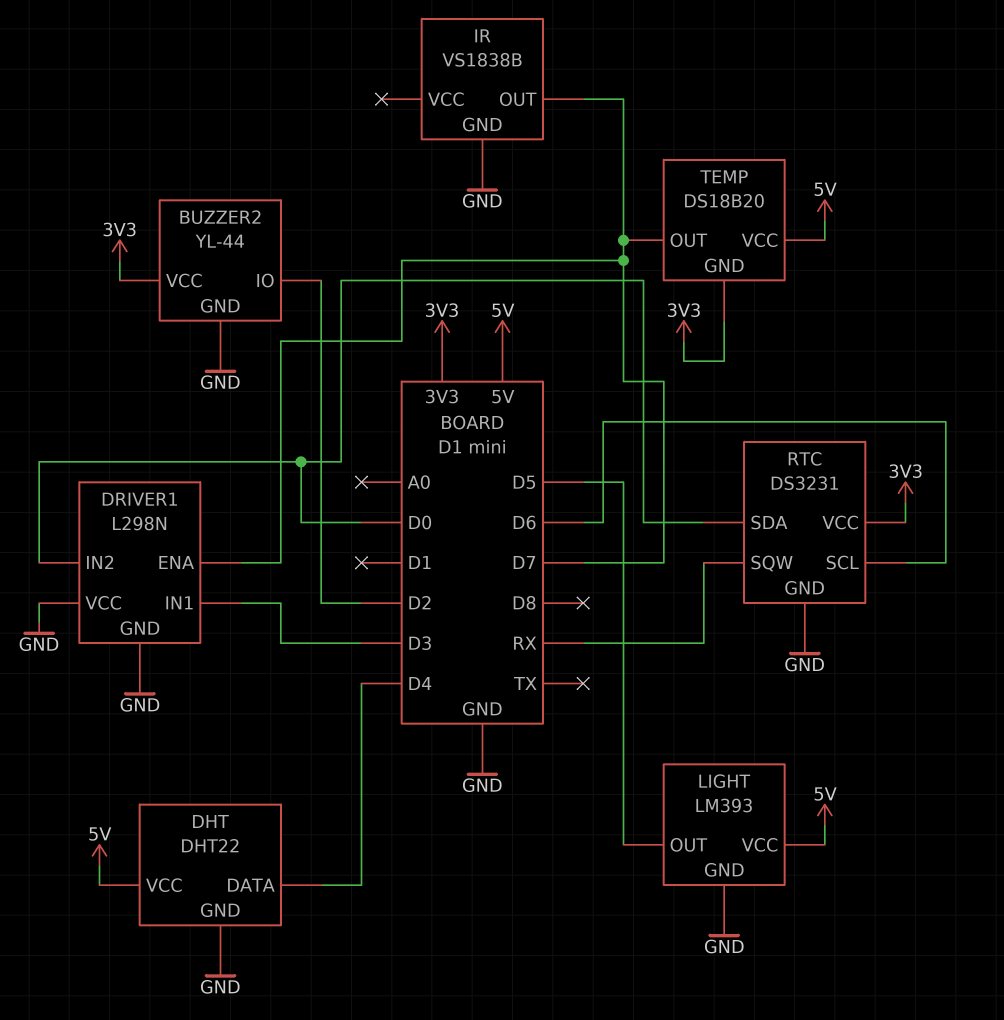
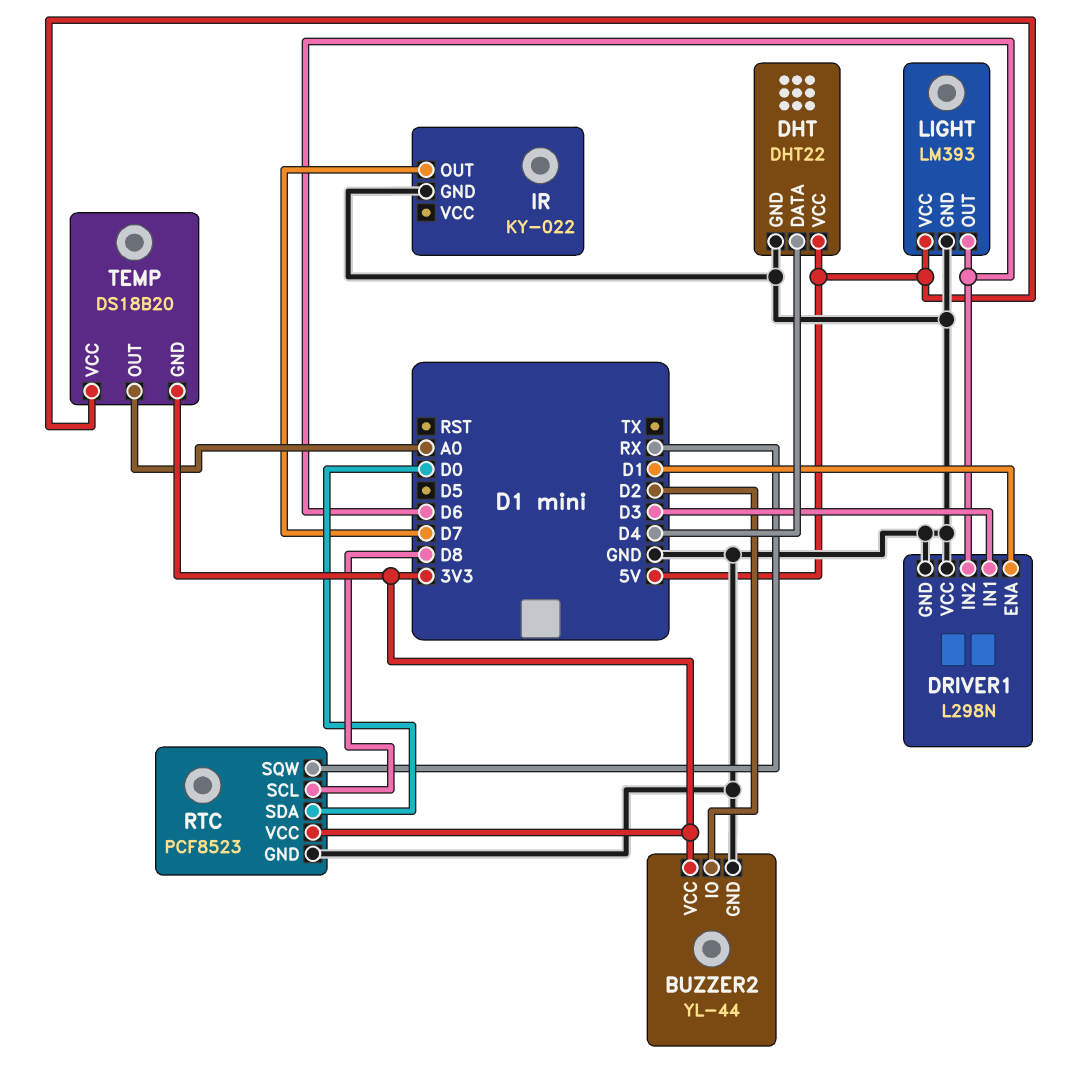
DRIVER1 pin ENA: D7 -> D1
DRIVER1 pin IN2: D0 -> D6
IR: VS1838B -> KY-022
LIGHT pin OUT: D5 -> D6
RTC: DS3231 -> PCF8523
RTC pin SCL: D6 -> D8
TEMP pin OUT: D7 -> A0

